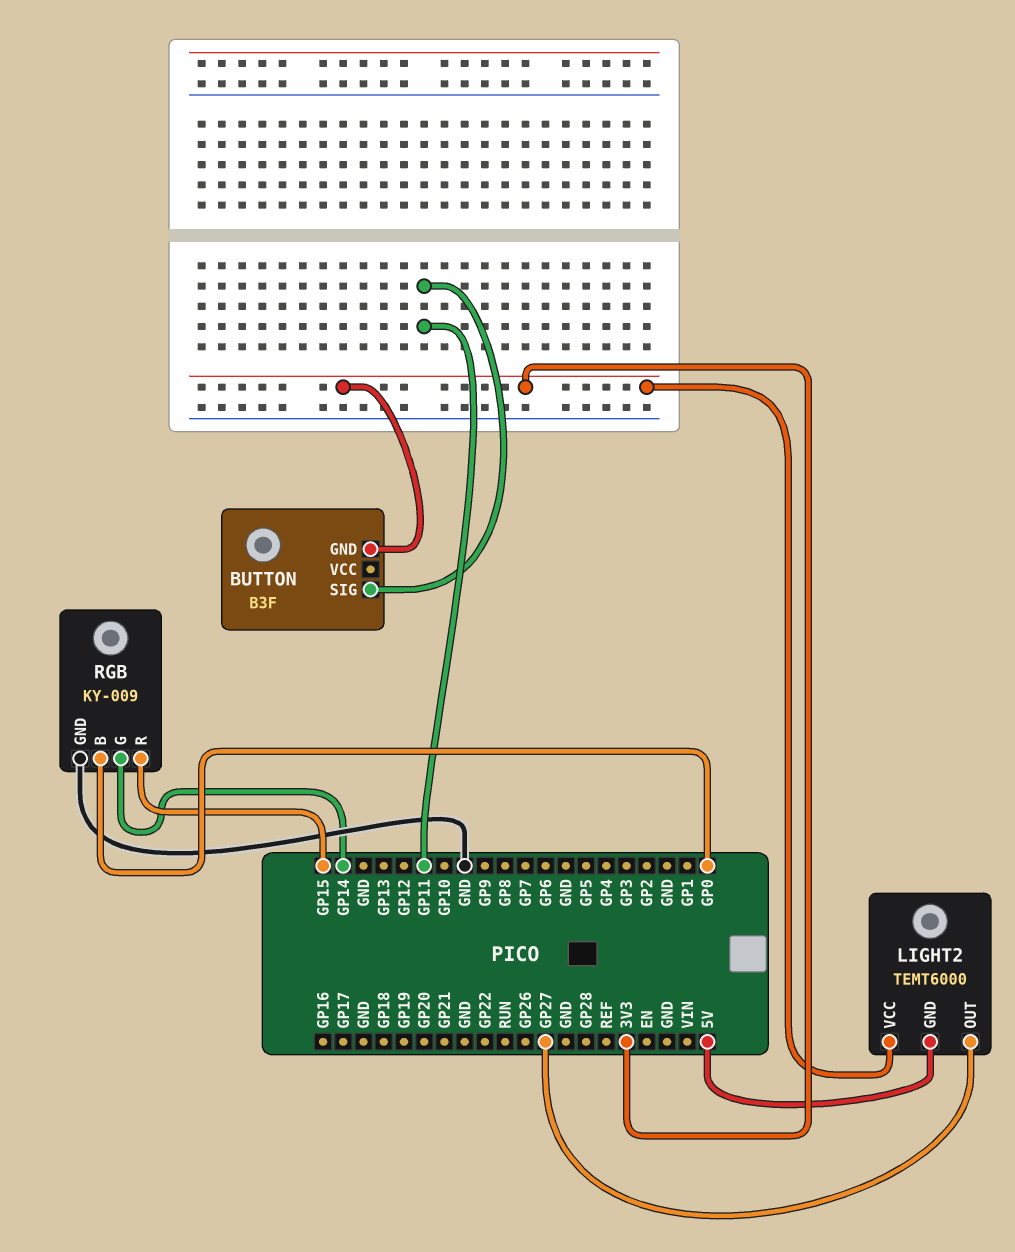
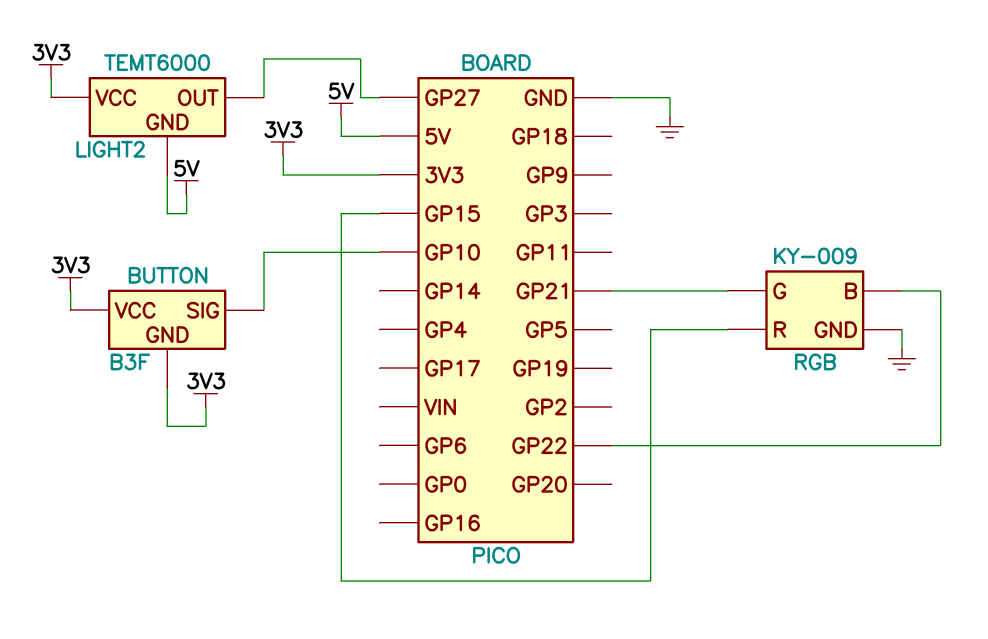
BUTTON pin SIG: GP11 -> GP10
BUTTON pin VCC: none -> 3V3
RGB pin B: GP0 -> GP22
RGB pin G: GP14 -> GP21

